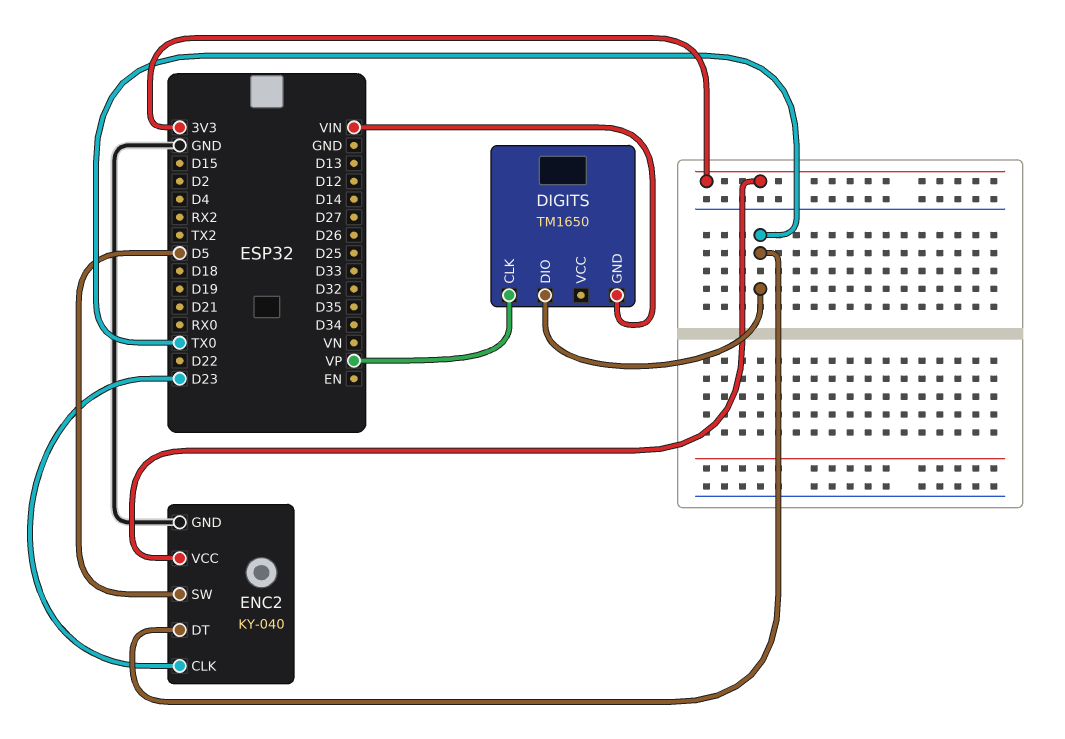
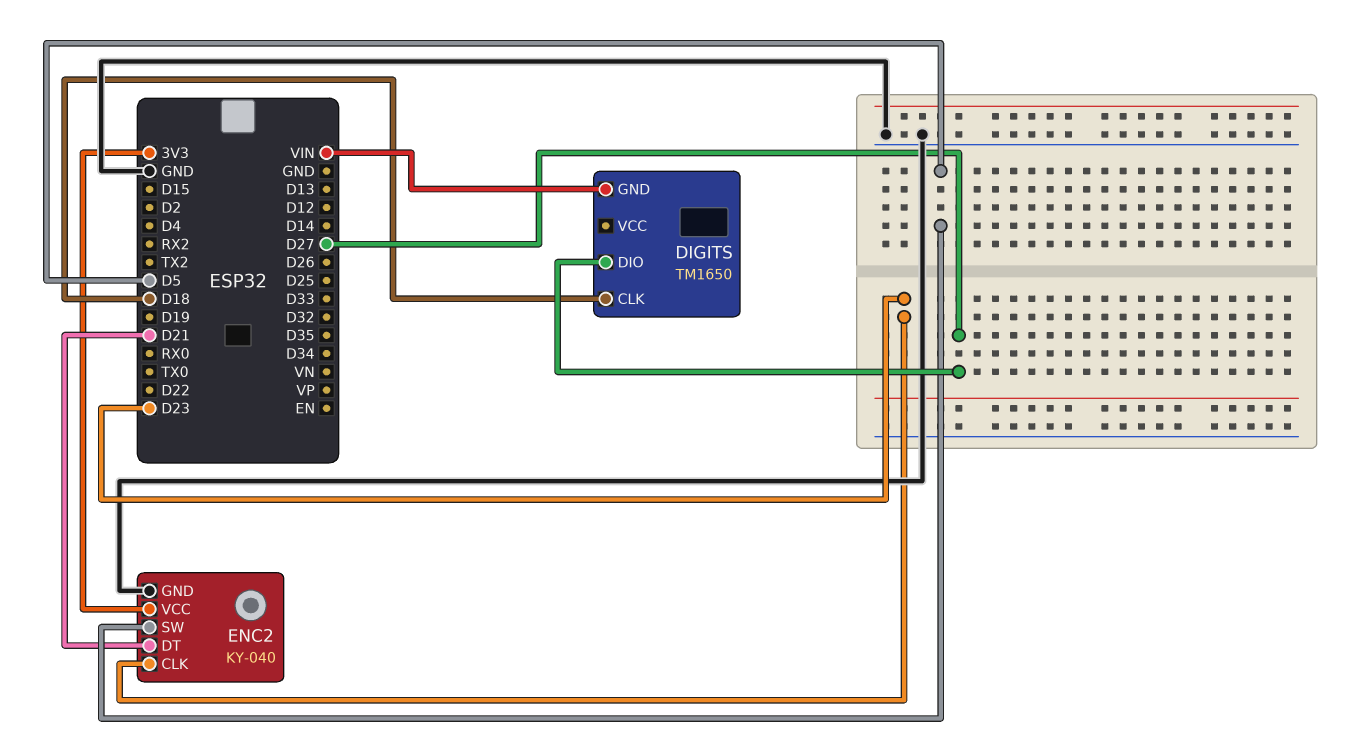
DIGITS pin CLK: VP -> D18
DIGITS pin DIO: TX0 -> D27
ENC2 pin DT: TX0 -> D21

